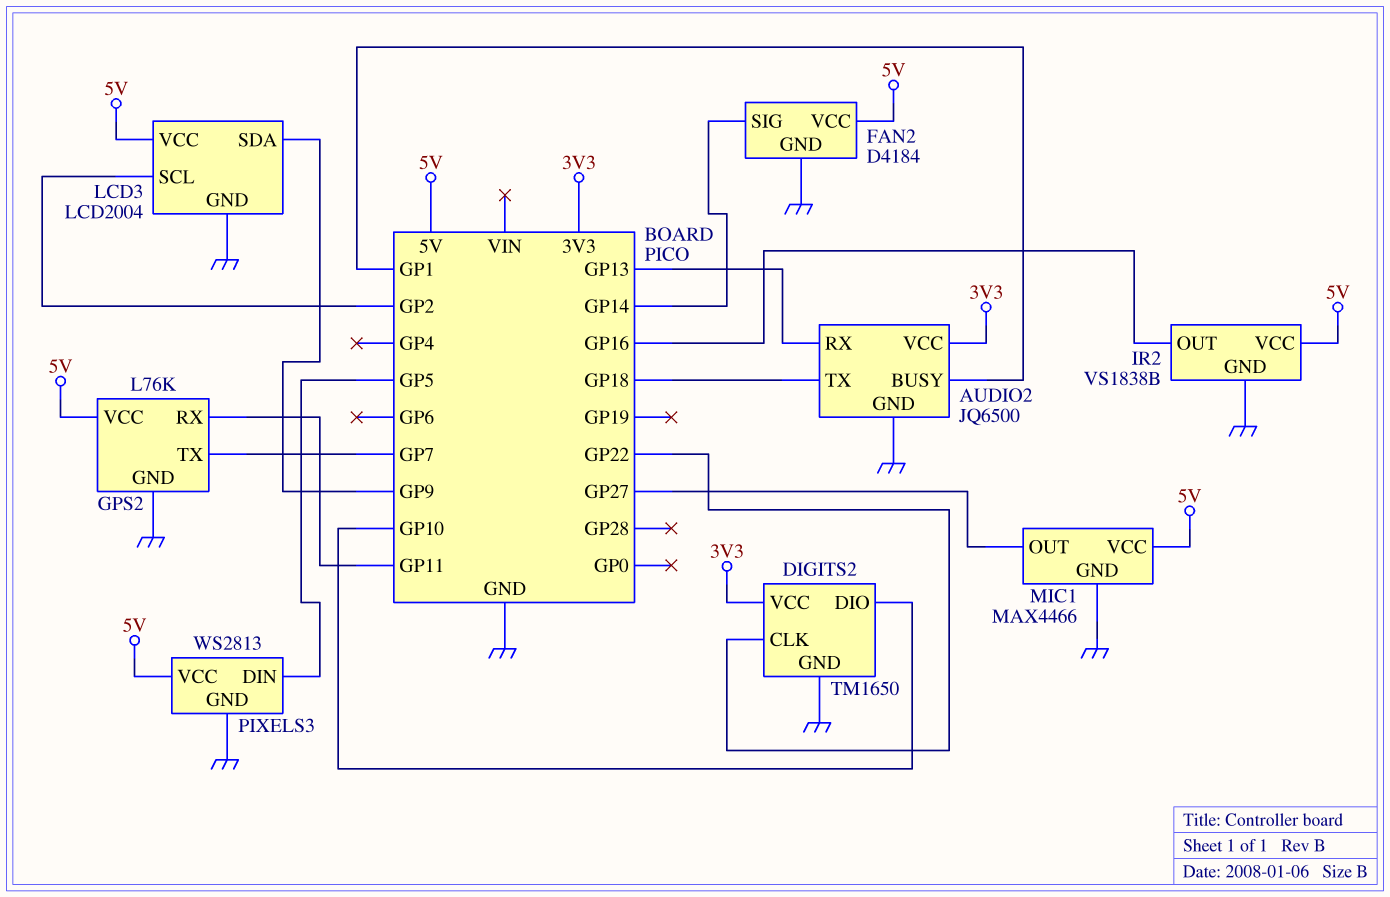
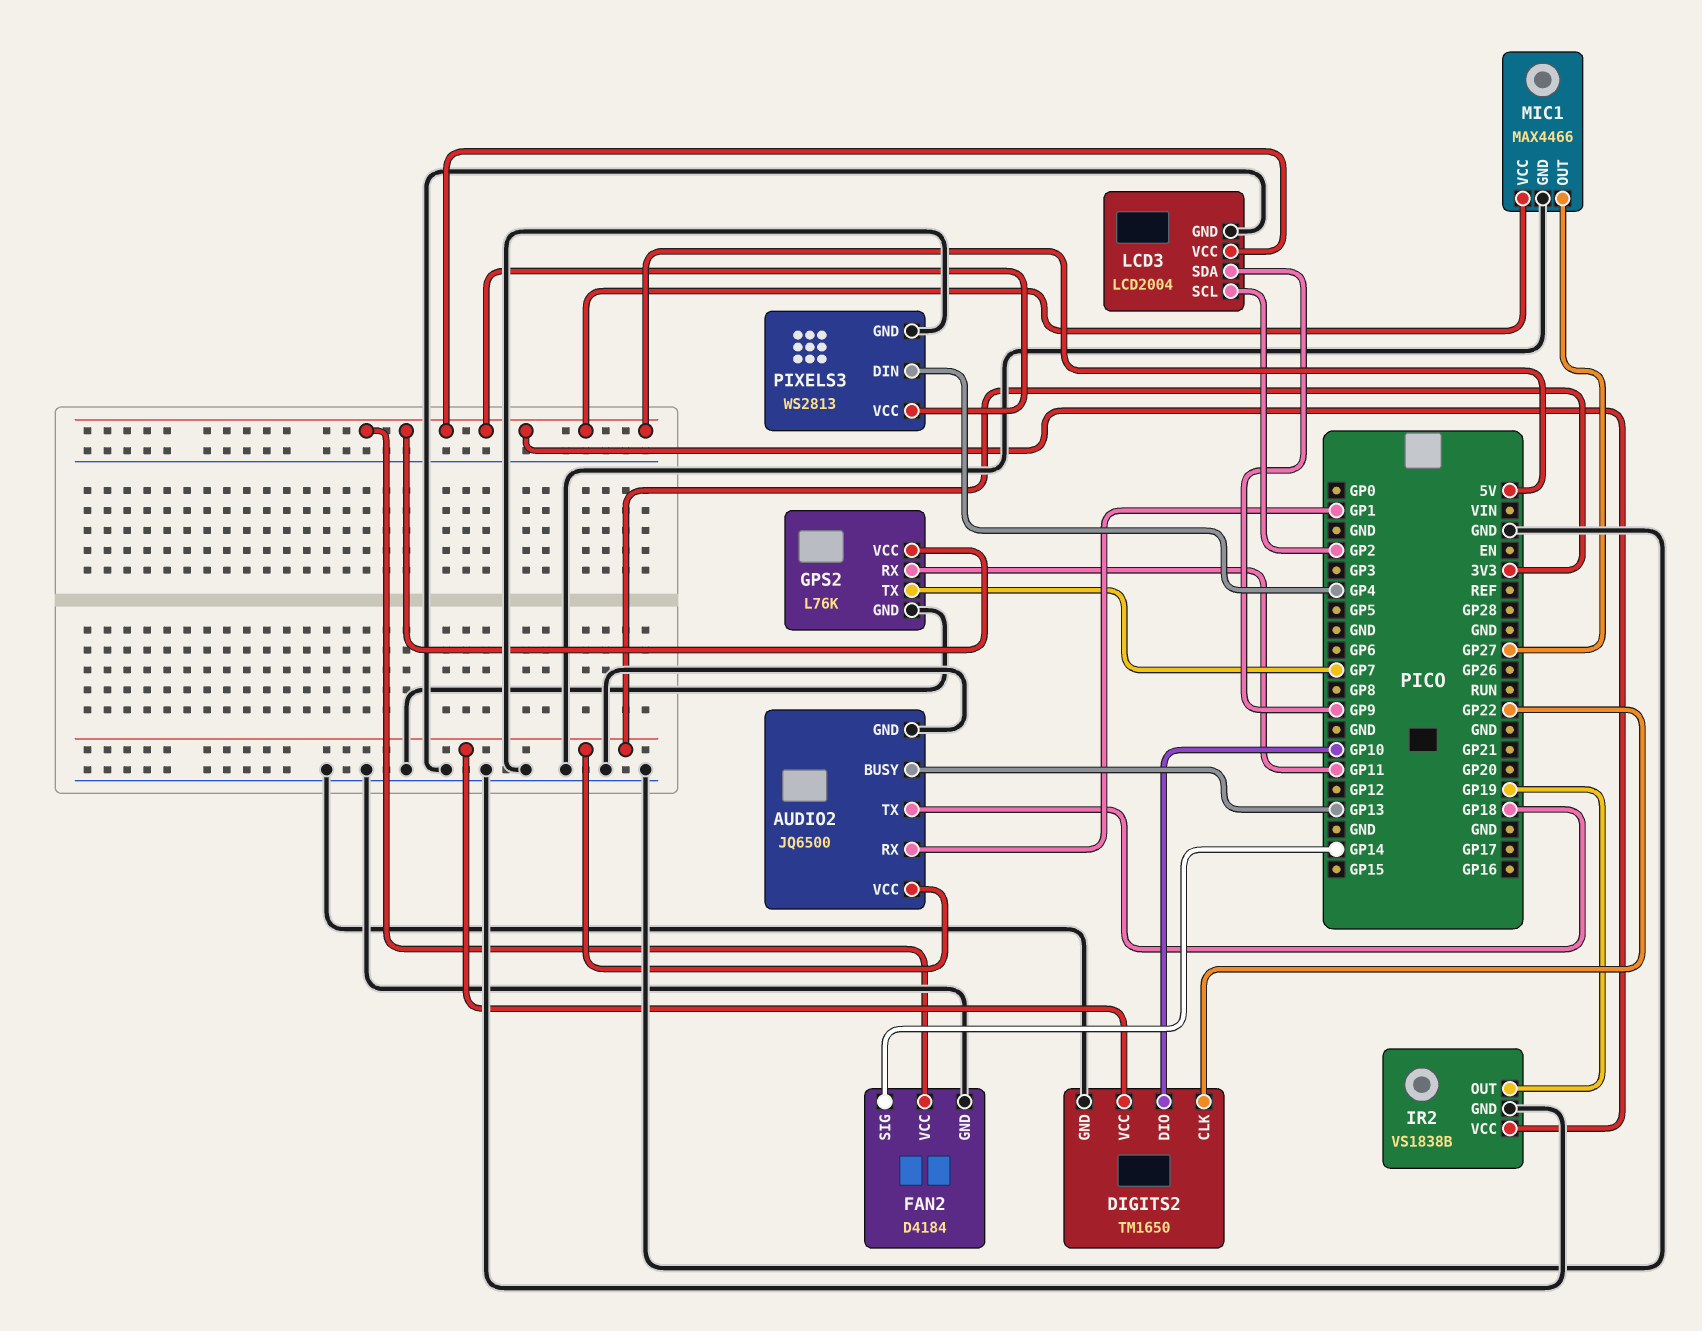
AUDIO2 pin BUSY: GP1 -> GP13
AUDIO2 pin RX: GP13 -> GP1
IR2 pin OUT: GP16 -> GP19
PIXELS3 pin DIN: GP5 -> GP4

